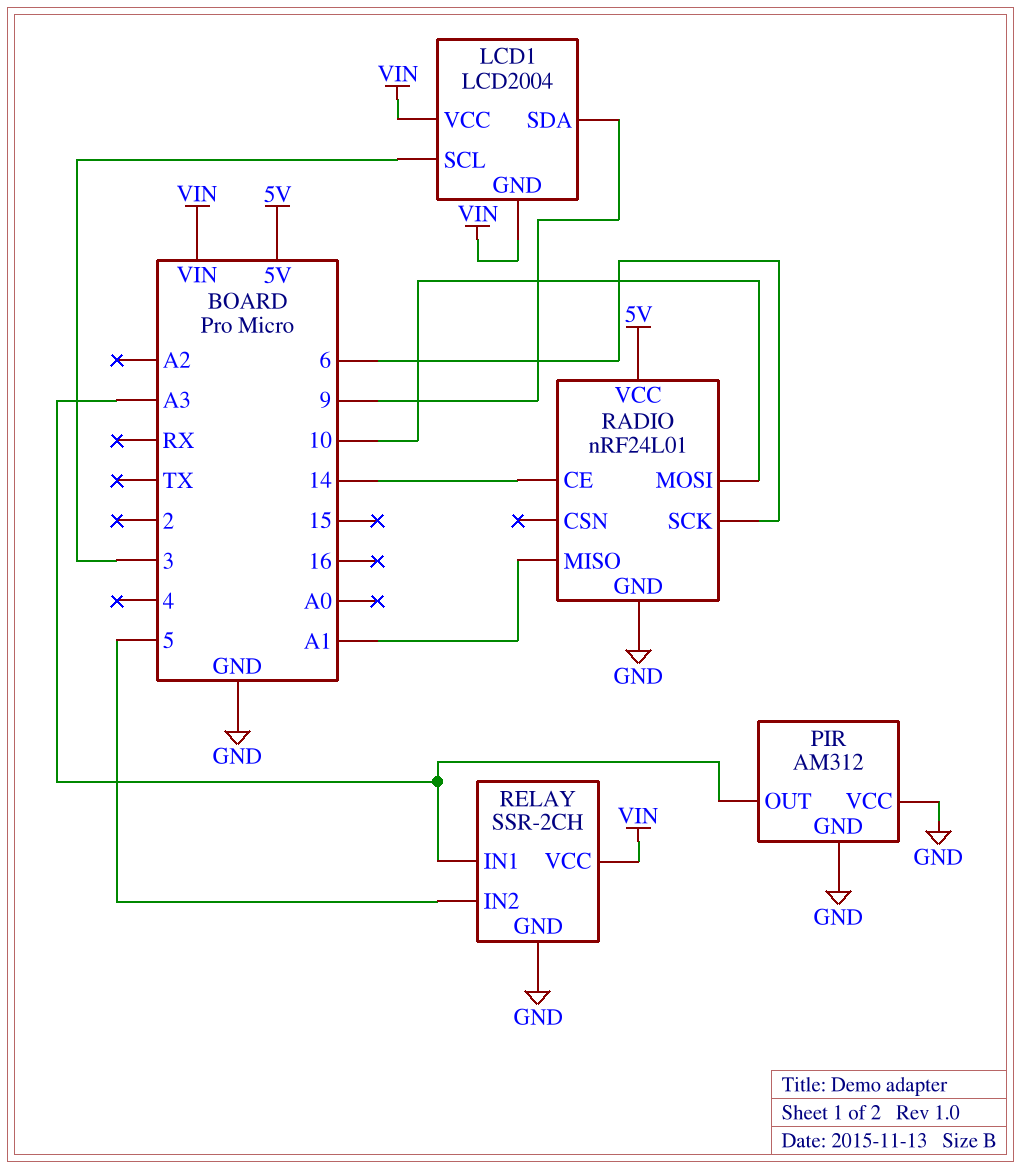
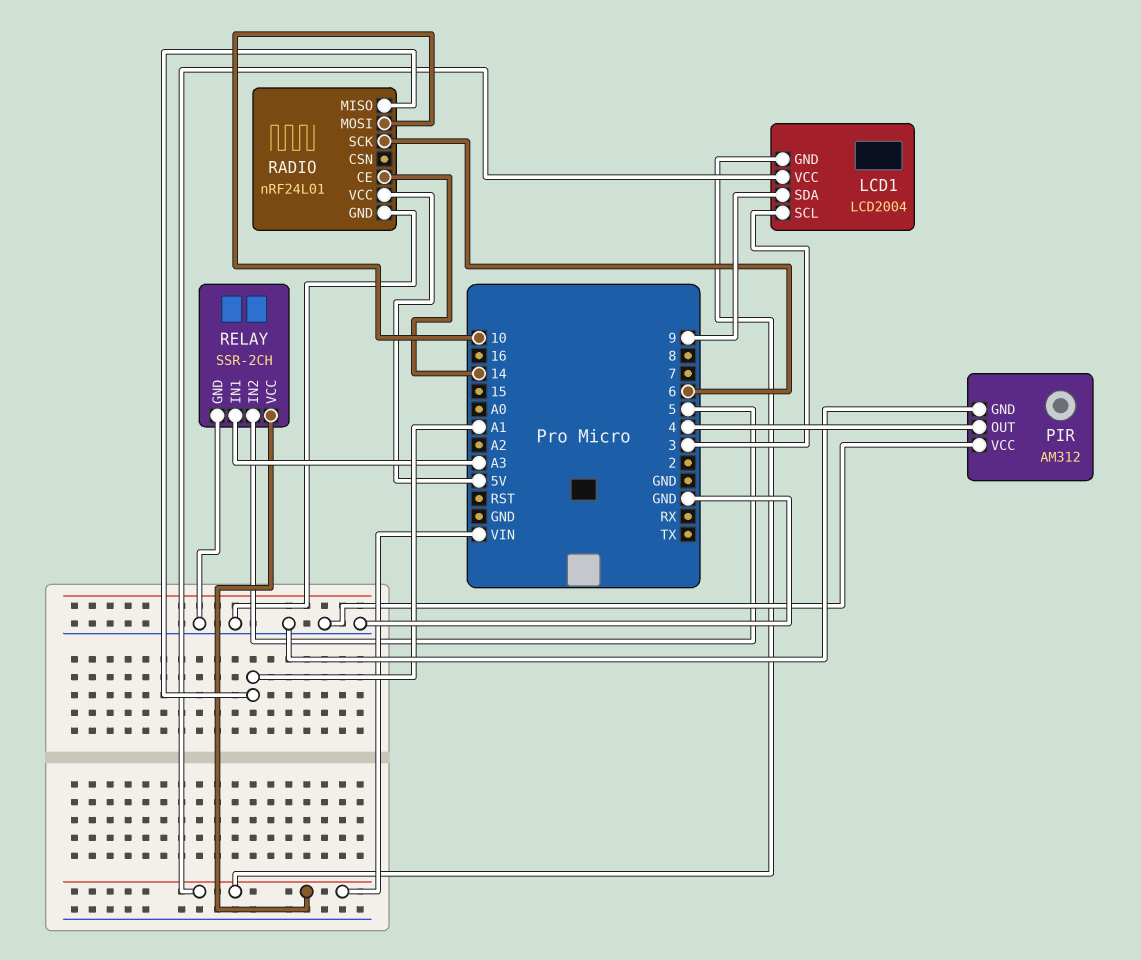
PIR pin OUT: A3 -> 4

